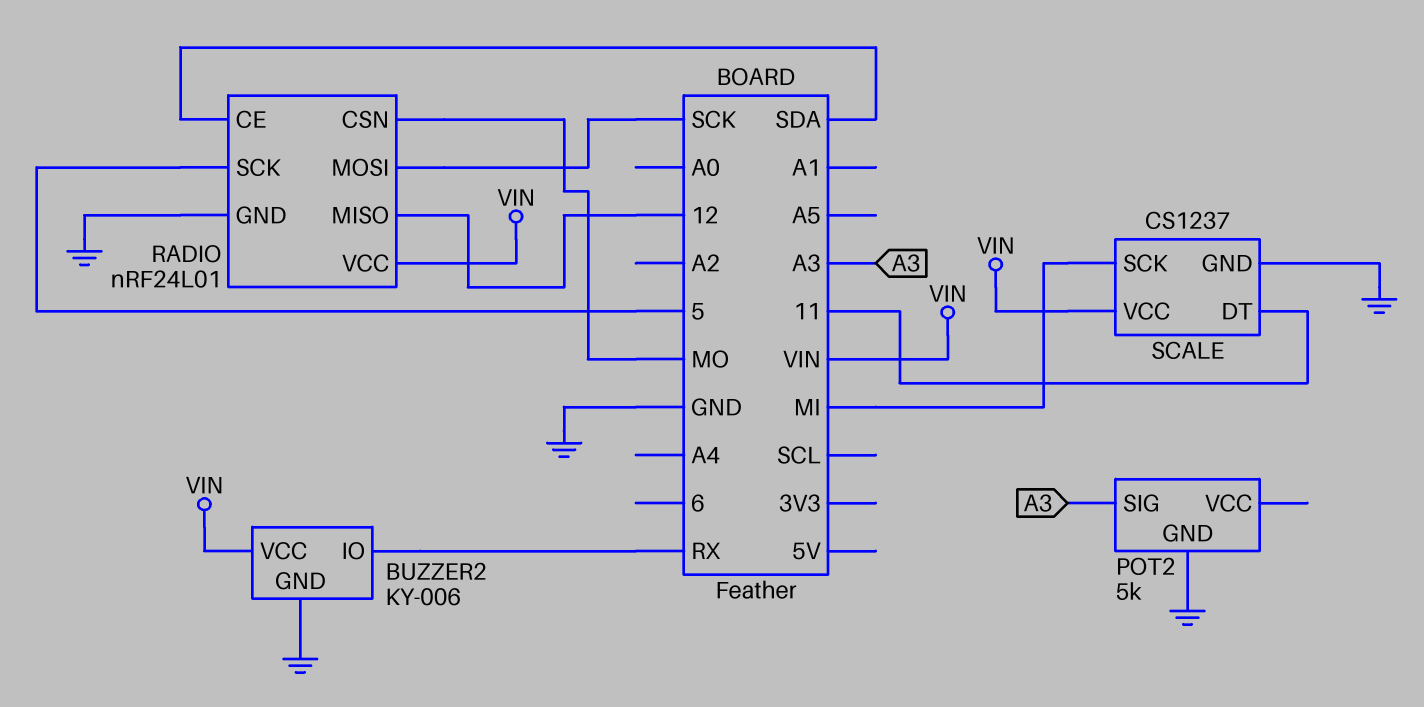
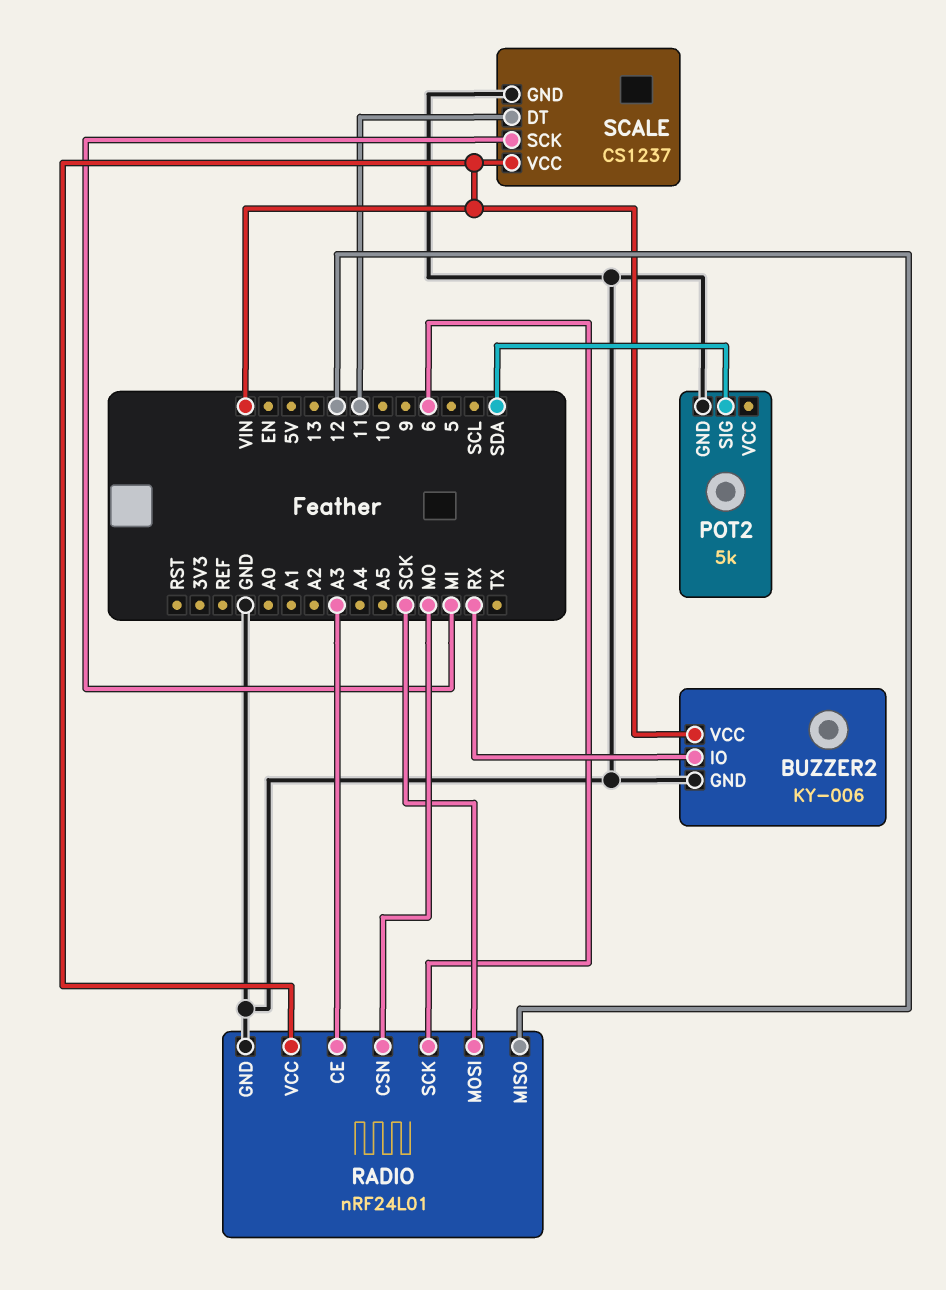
POT2 pin SIG: A3 -> SDA
RADIO pin CE: SDA -> A3
RADIO pin SCK: 5 -> 6

